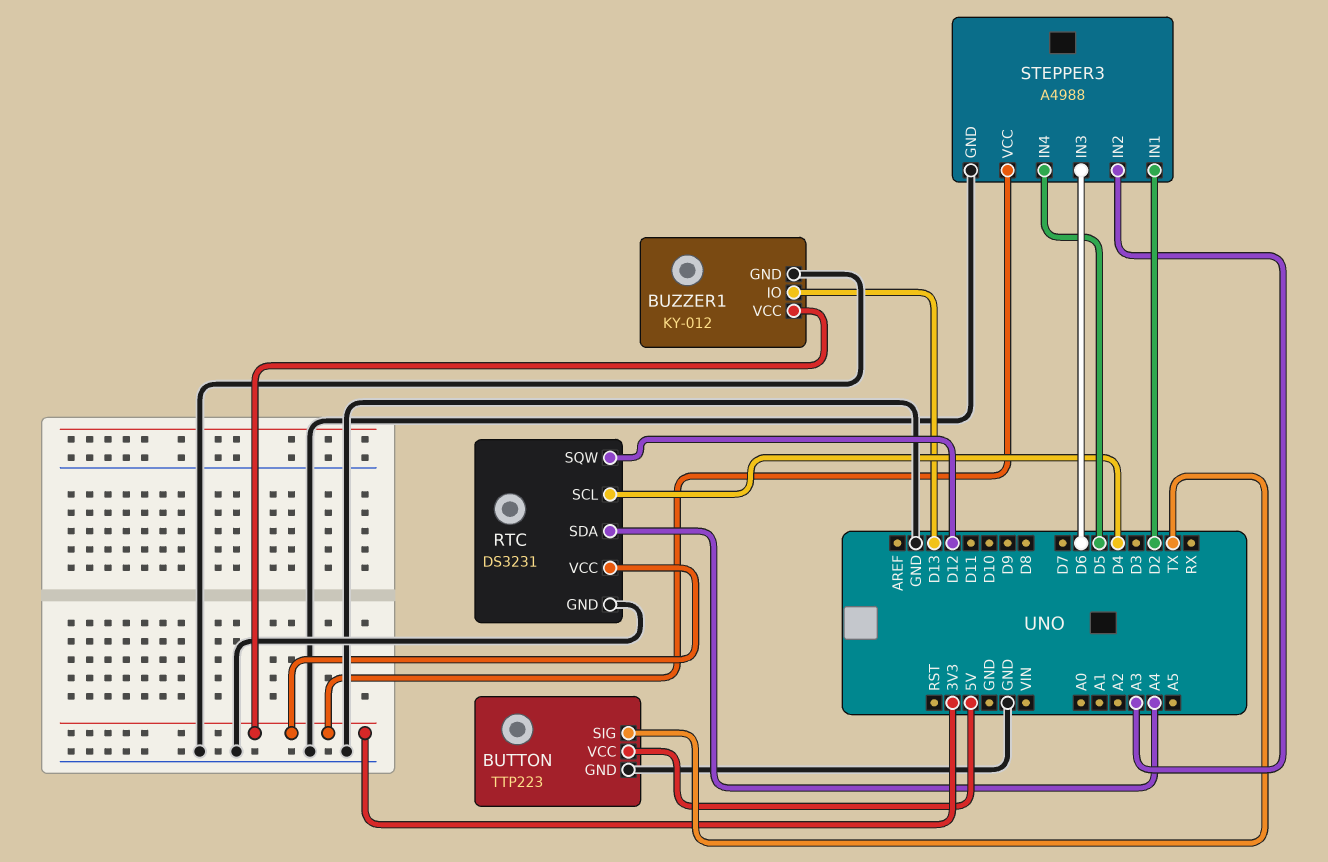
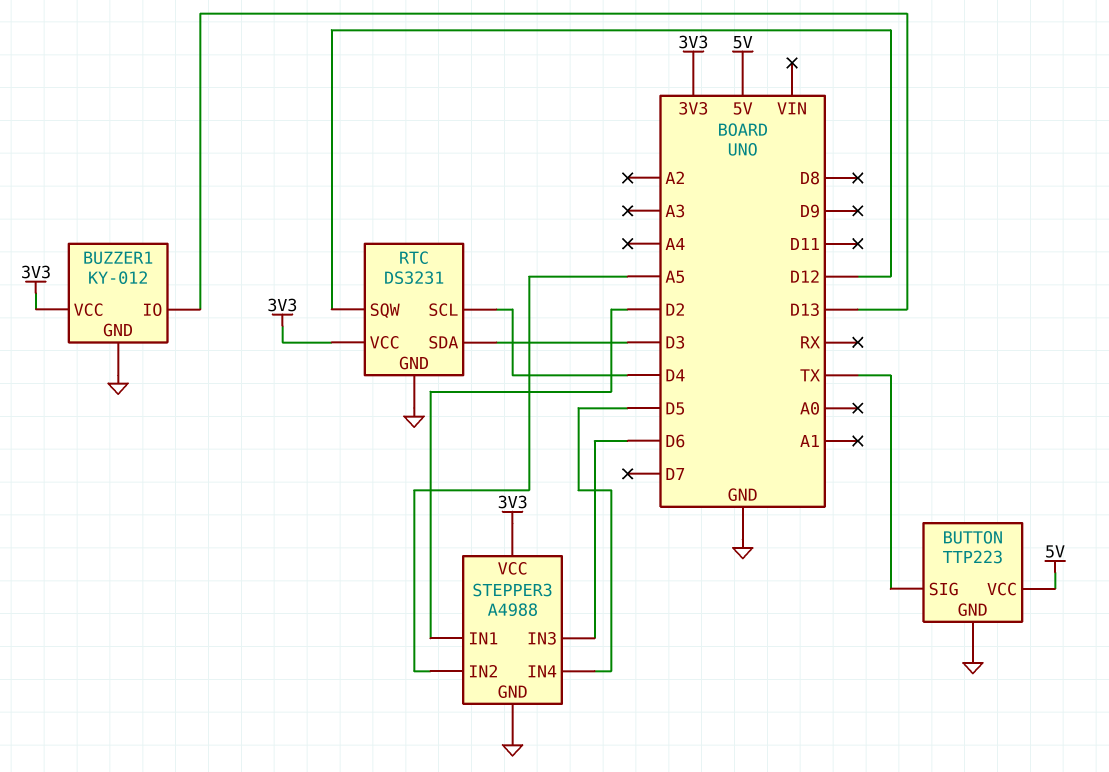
RTC pin SDA: A4 -> D3
STEPPER3 pin IN2: A3 -> A5

